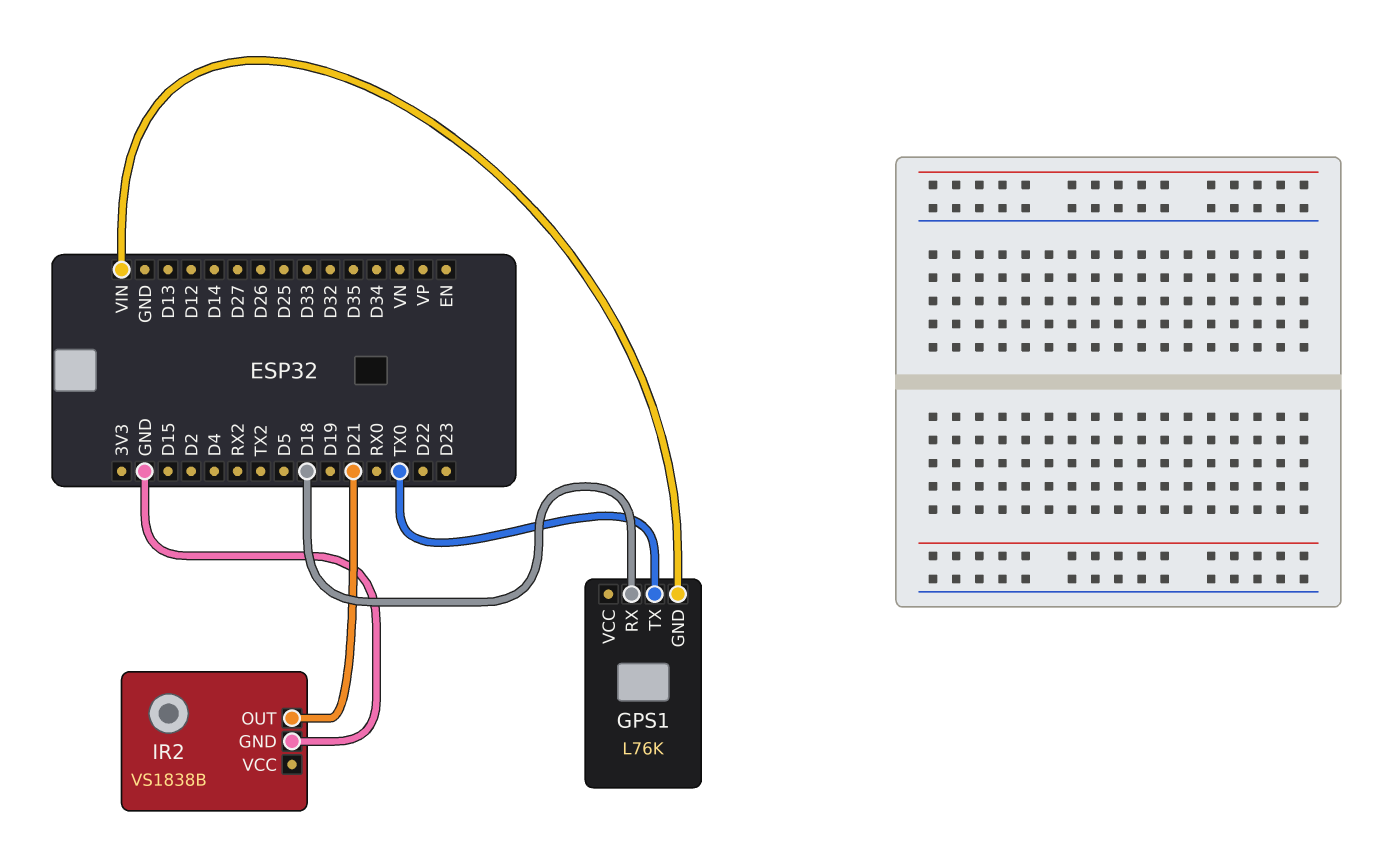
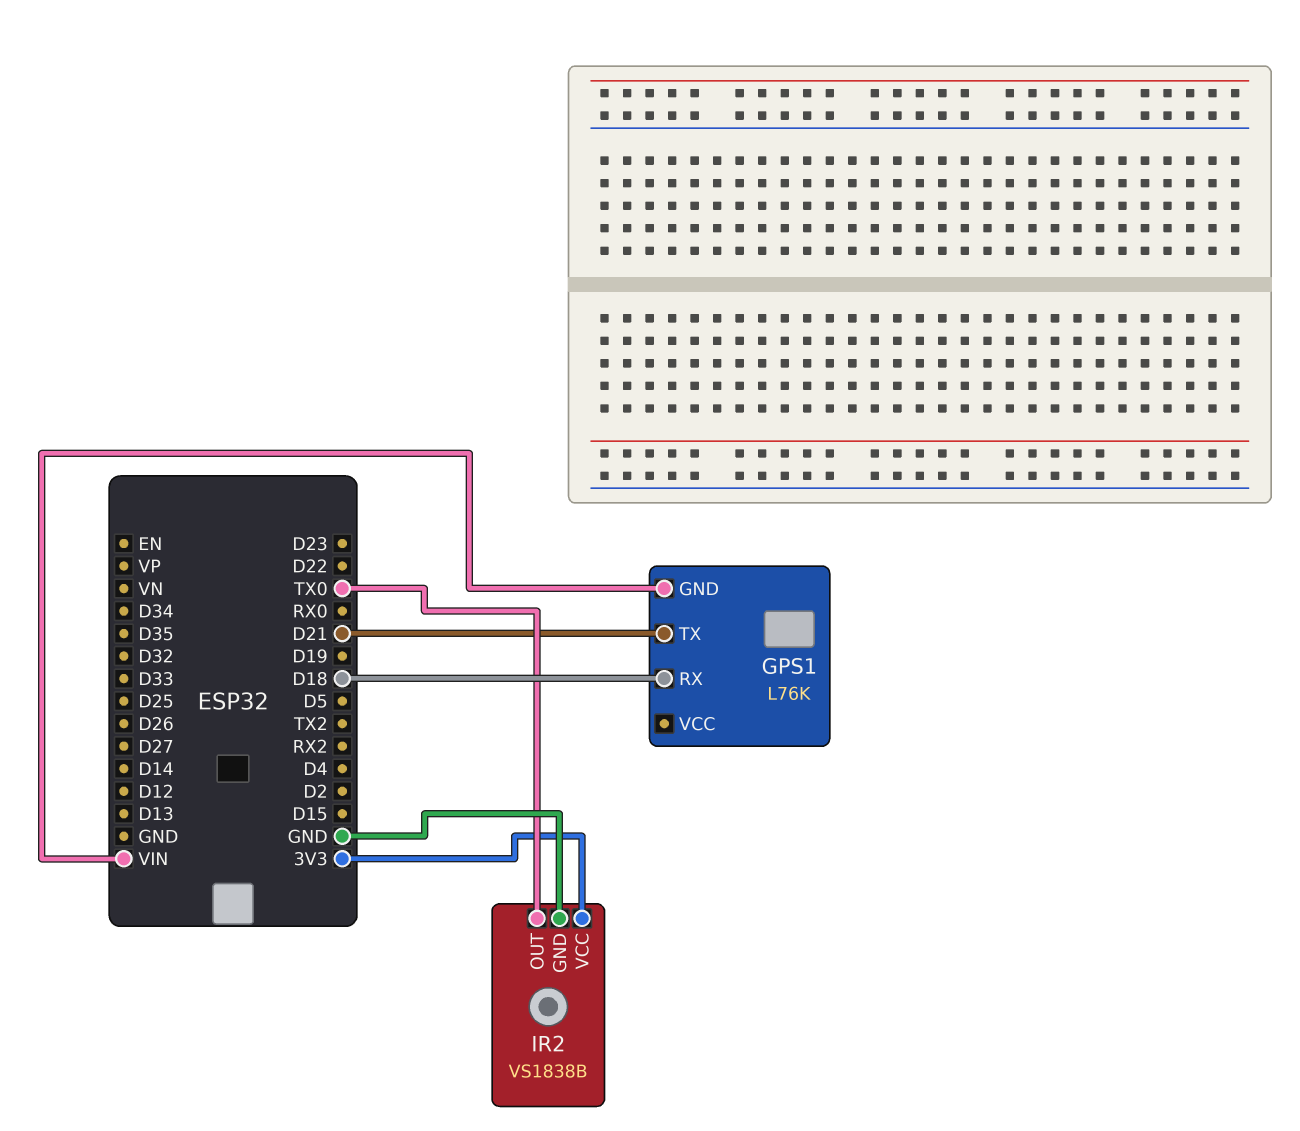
GPS1 pin TX: TX0 -> D21
IR2 pin OUT: D21 -> TX0
IR2 pin VCC: none -> 3V3

